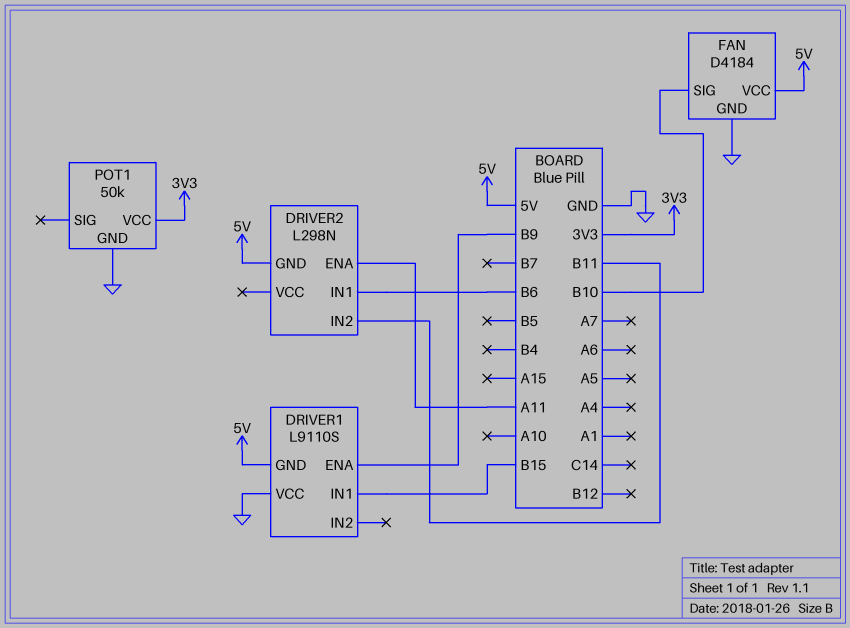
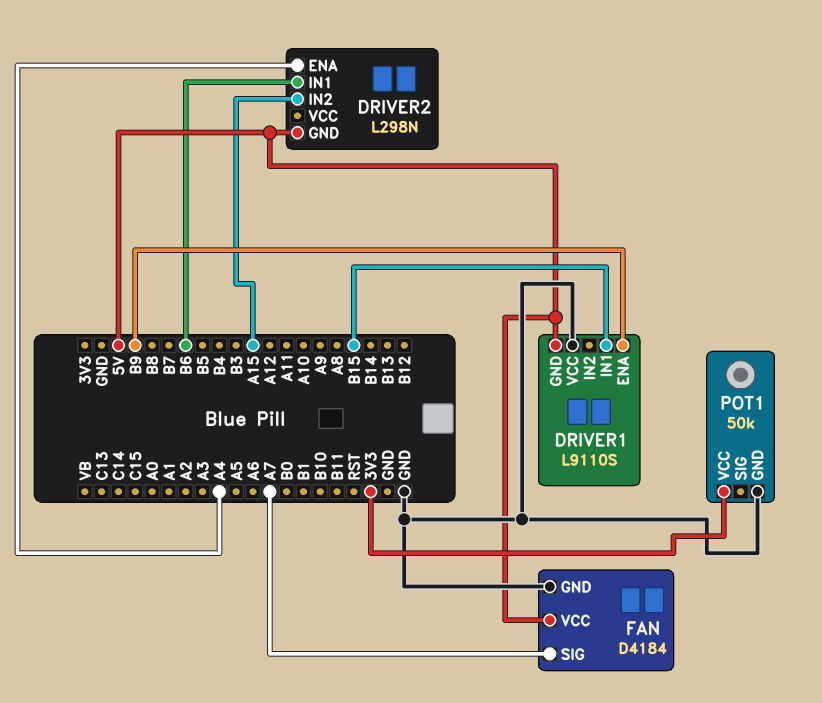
DRIVER2 pin ENA: A11 -> A4
DRIVER2 pin IN2: B11 -> A15
FAN pin SIG: B10 -> A7

